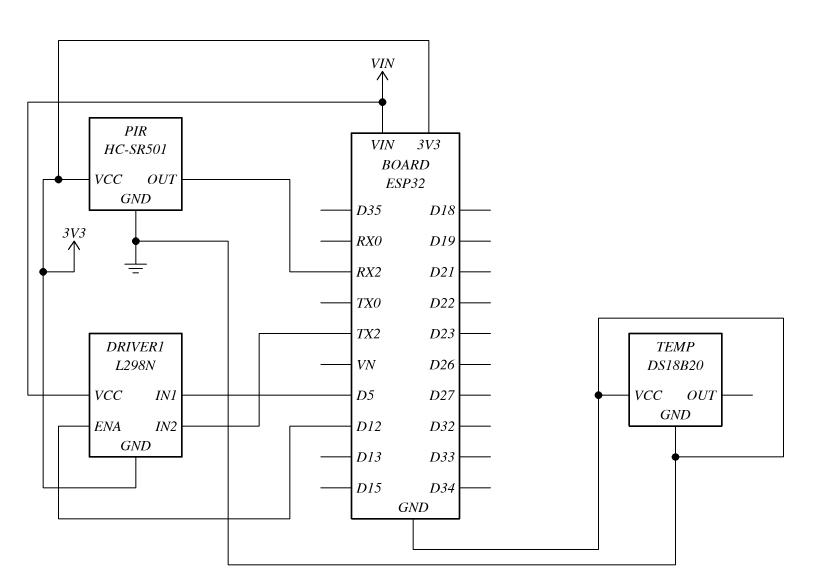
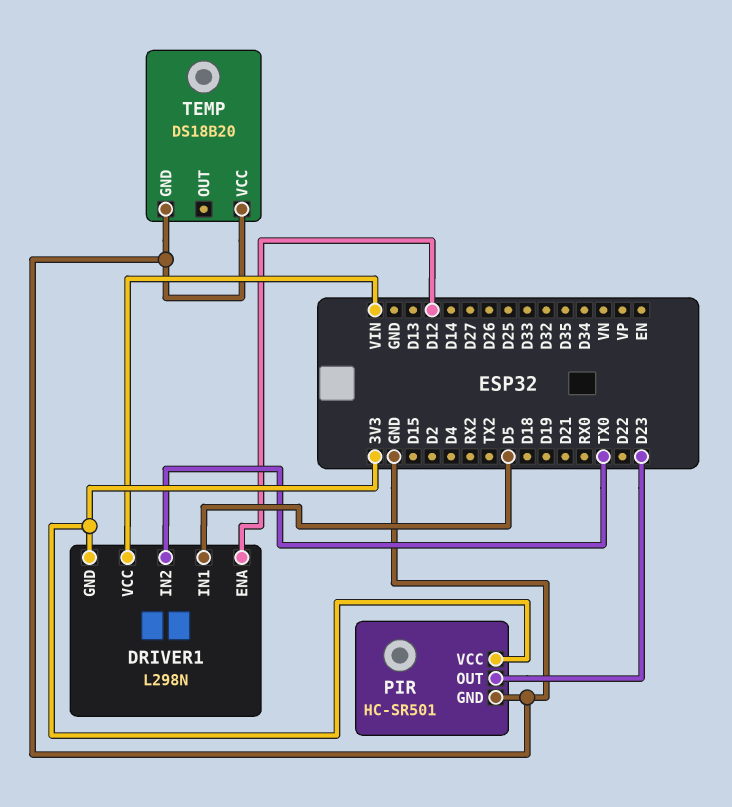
DRIVER1 pin IN2: TX2 -> TX0
PIR pin OUT: RX2 -> D23

